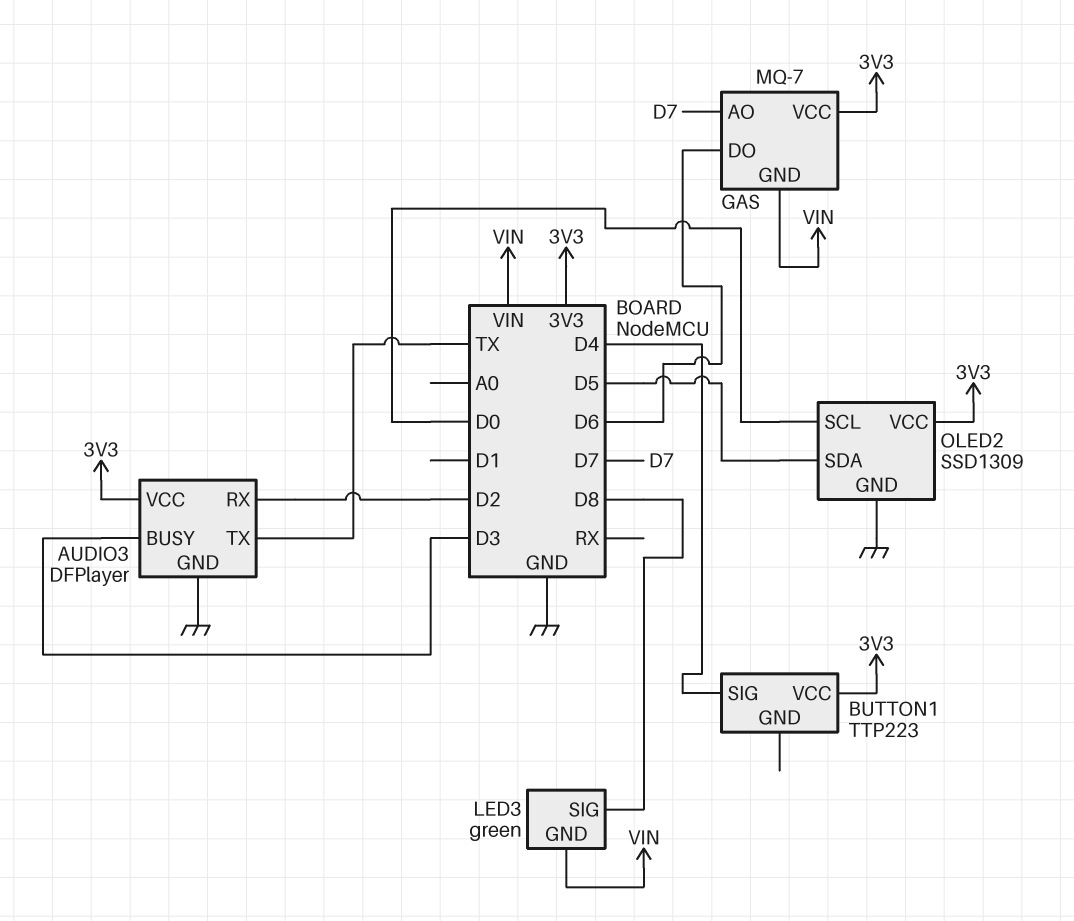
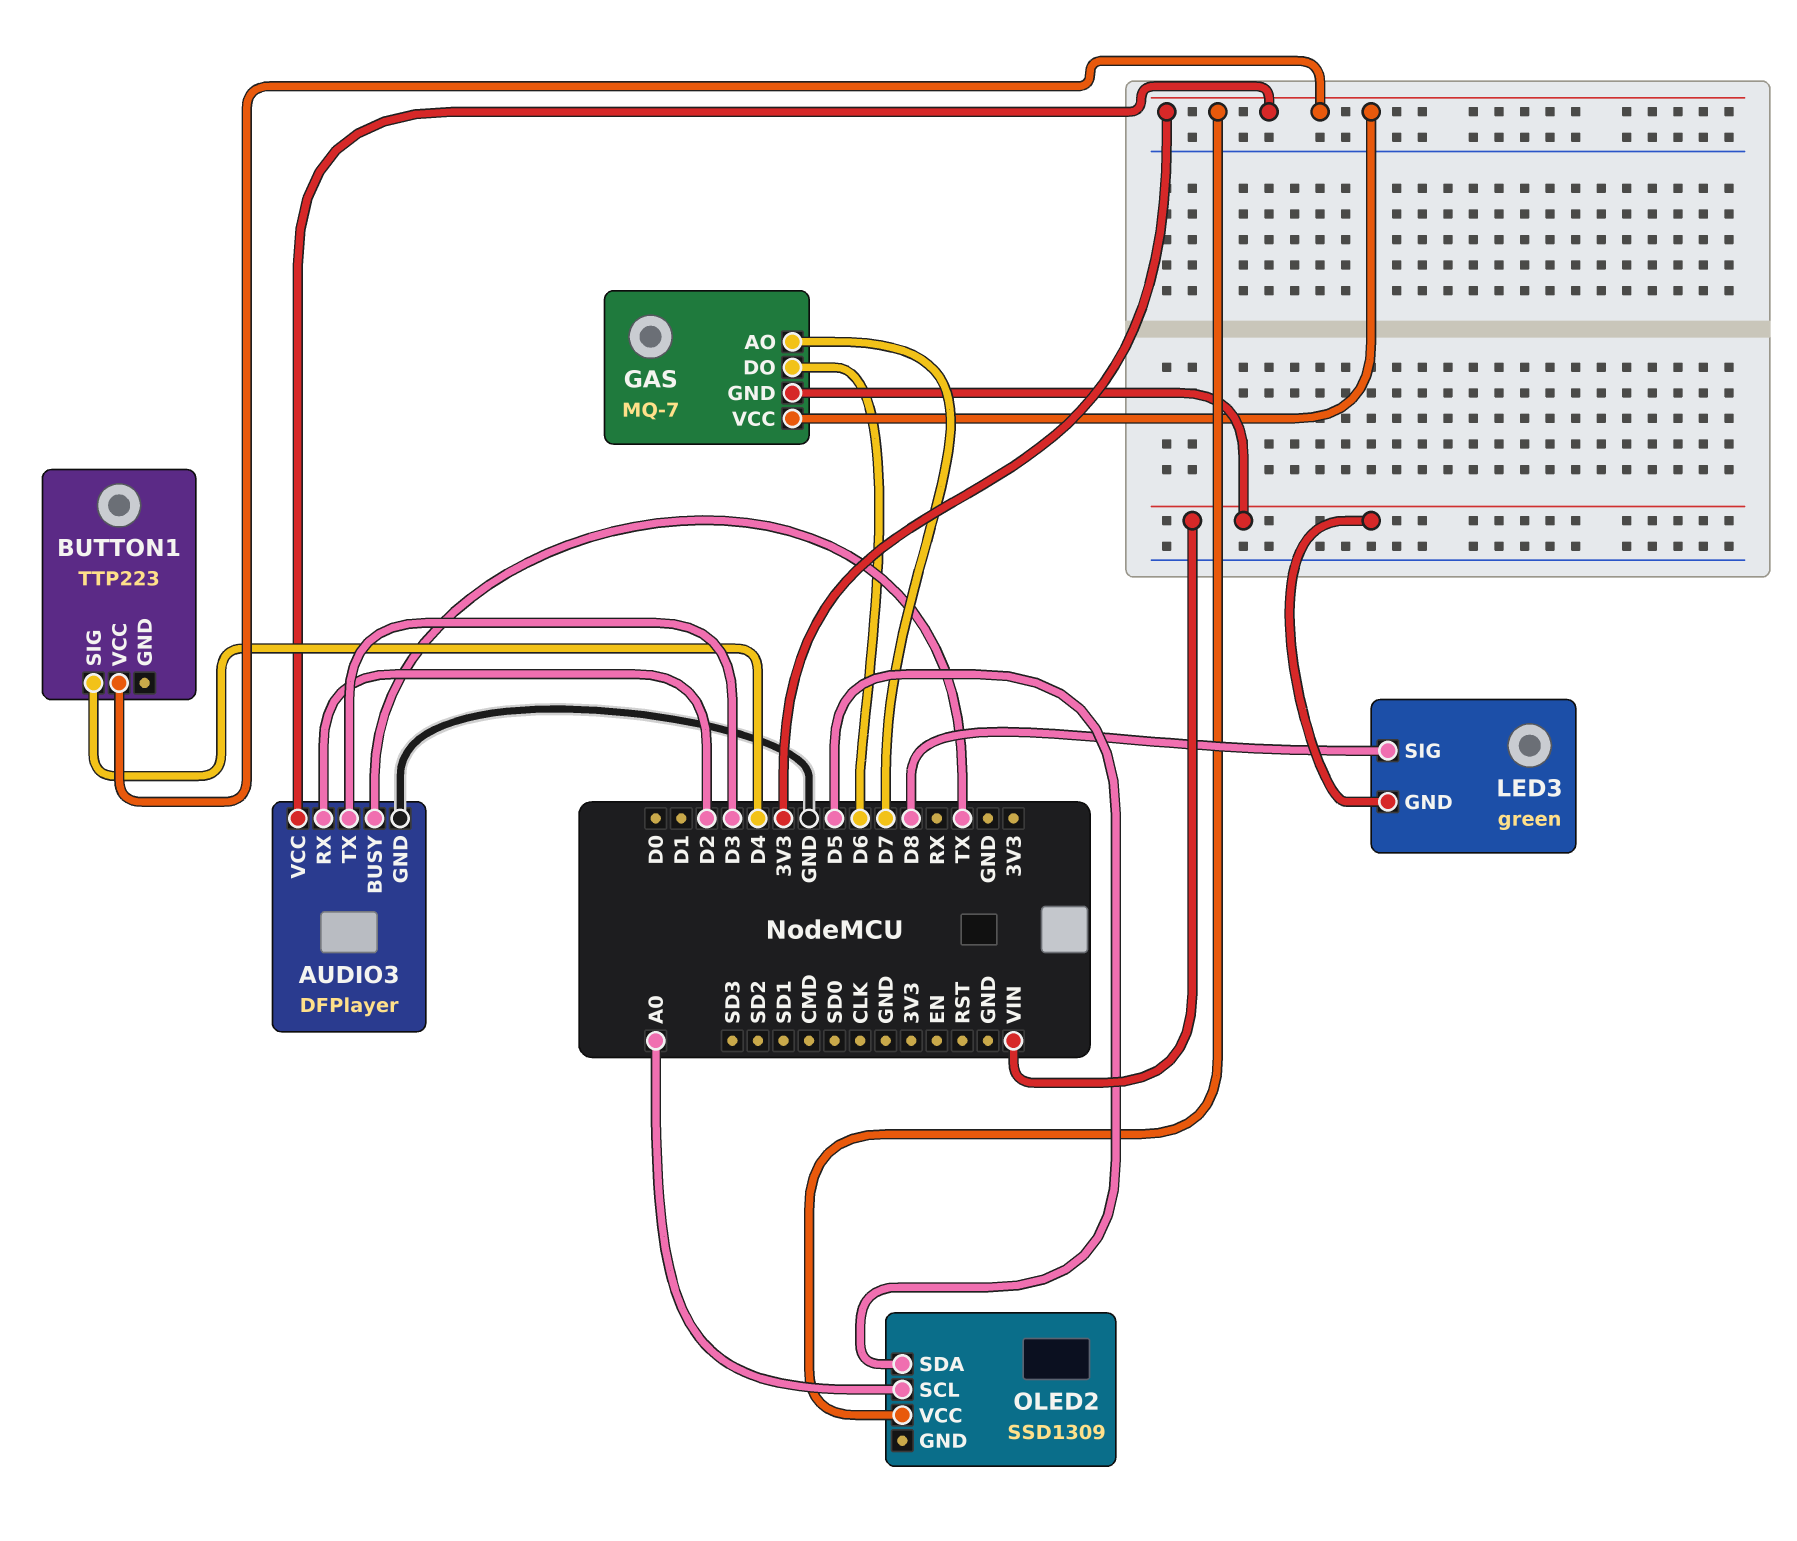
AUDIO3 pin BUSY: D3 -> TX
AUDIO3 pin TX: TX -> D3
OLED2 pin GND: GND -> none
OLED2 pin SCL: D0 -> A0

